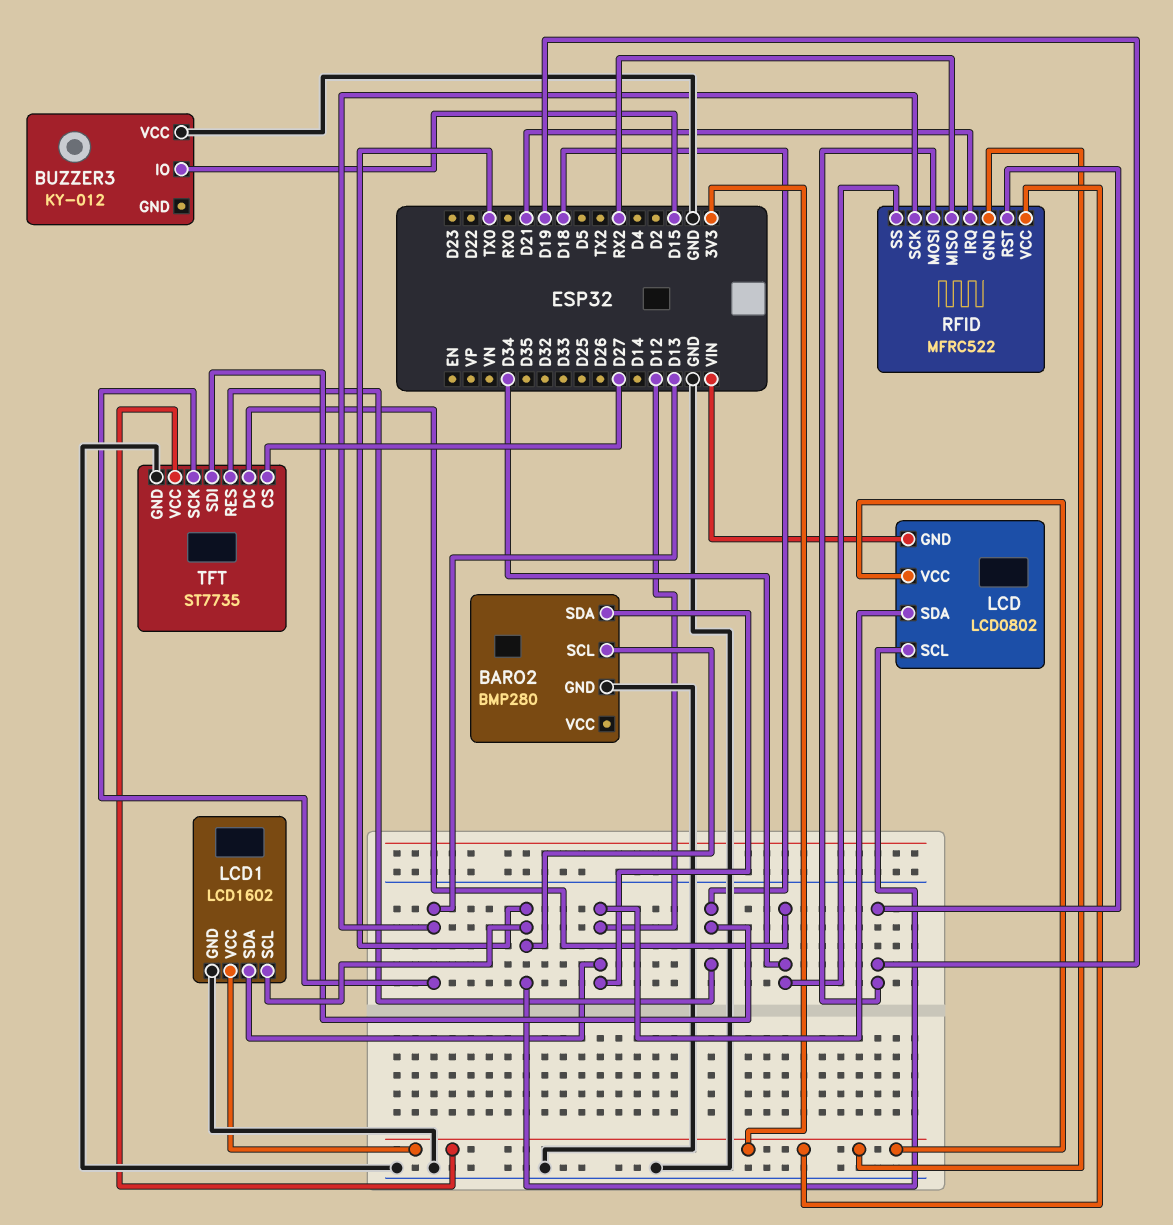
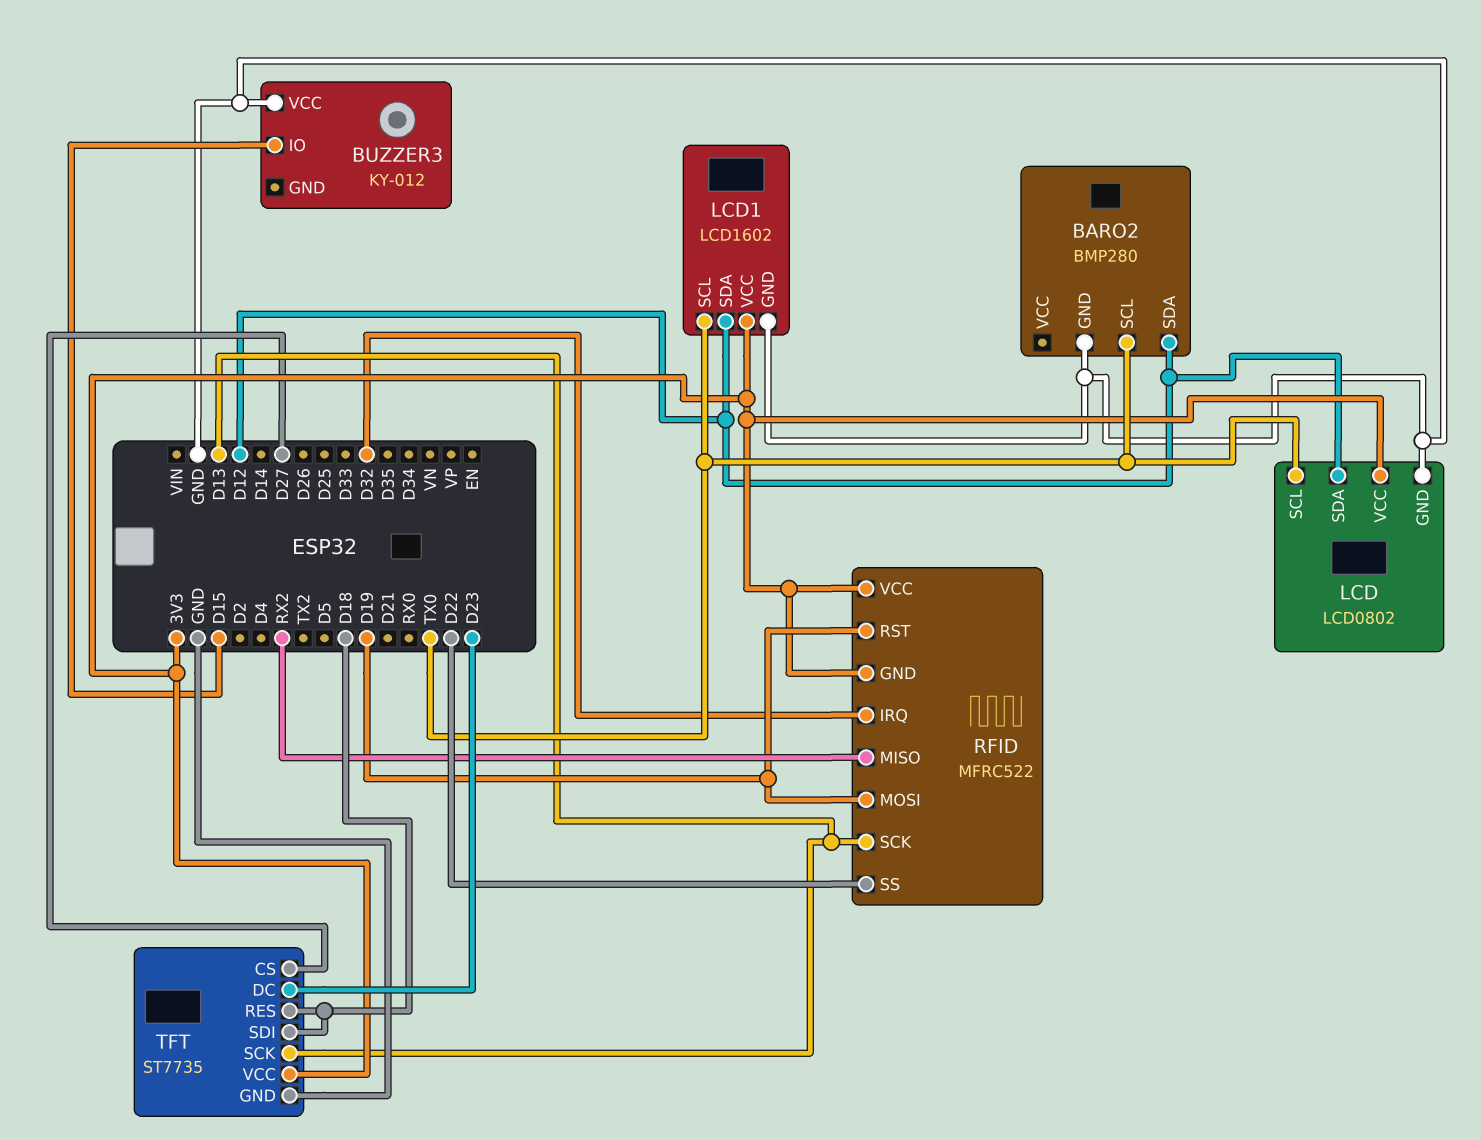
LCD pin GND: VIN -> GND
RFID pin IRQ: D21 -> D32
RFID pin SS: D34 -> D22
TFT pin DC: D34 -> D23

